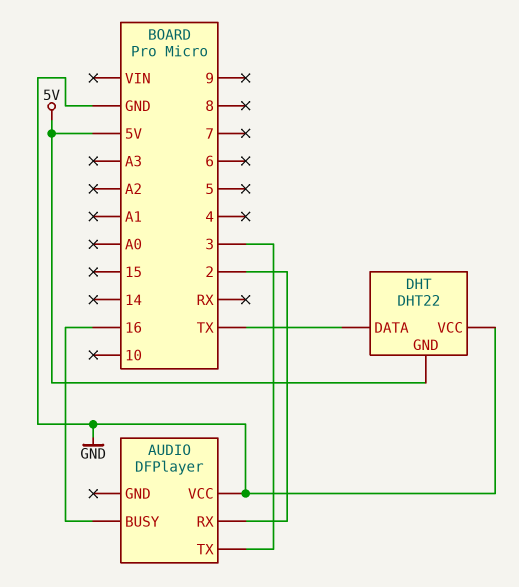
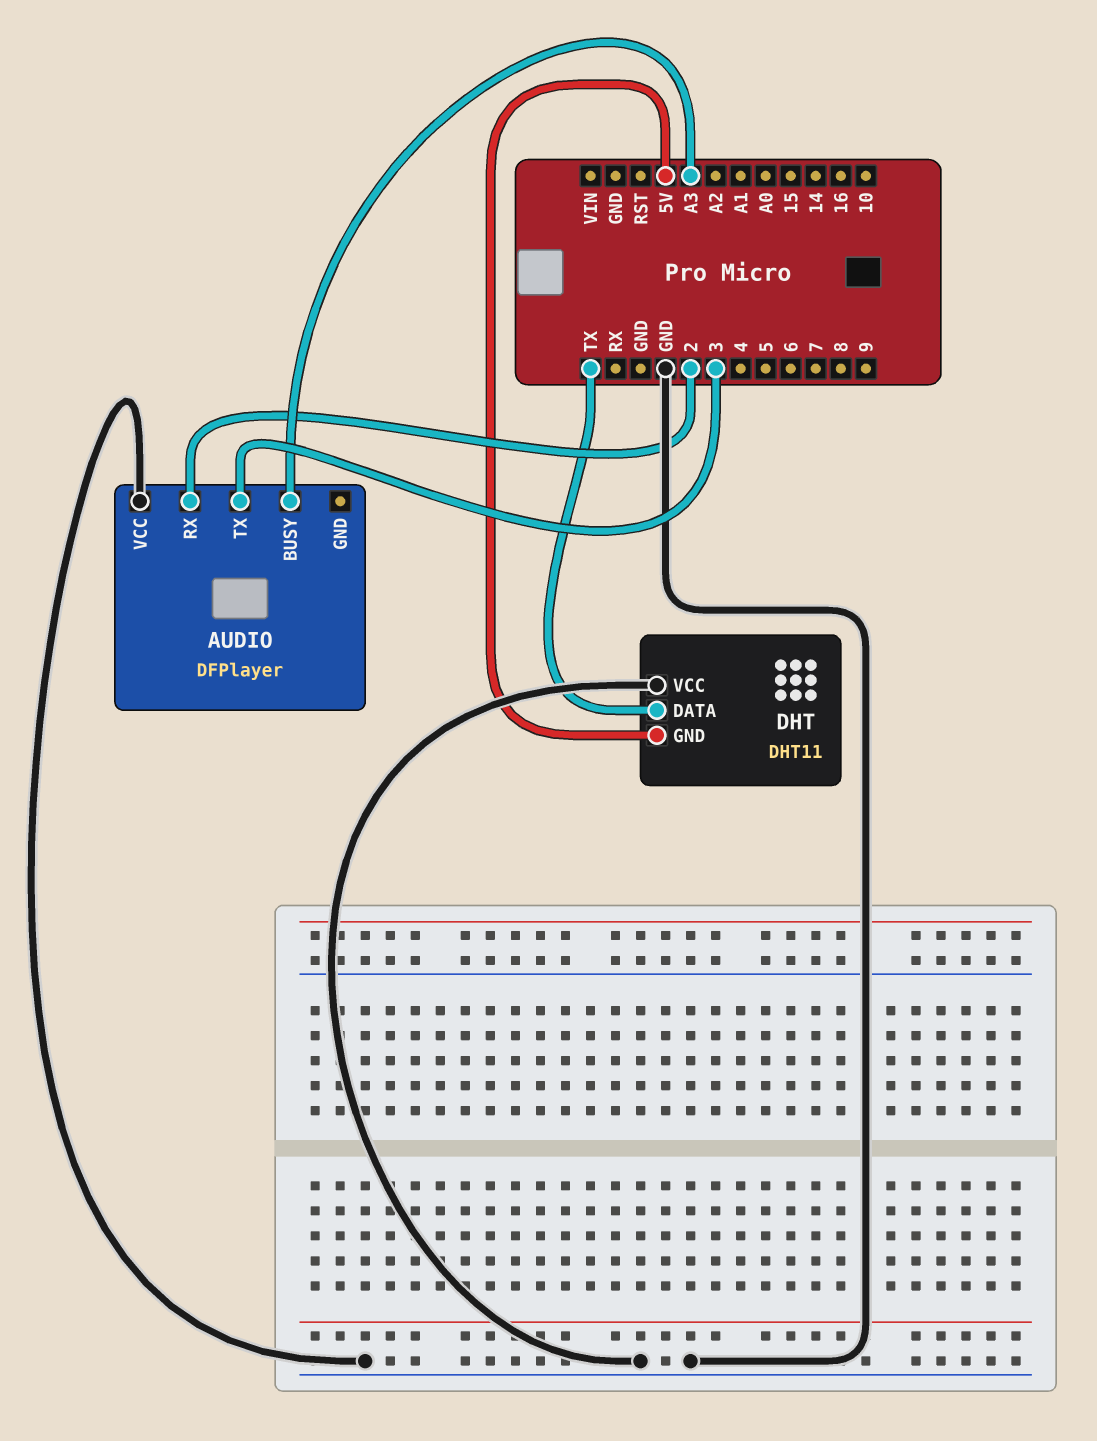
AUDIO pin BUSY: 16 -> A3
DHT: DHT22 -> DHT11

